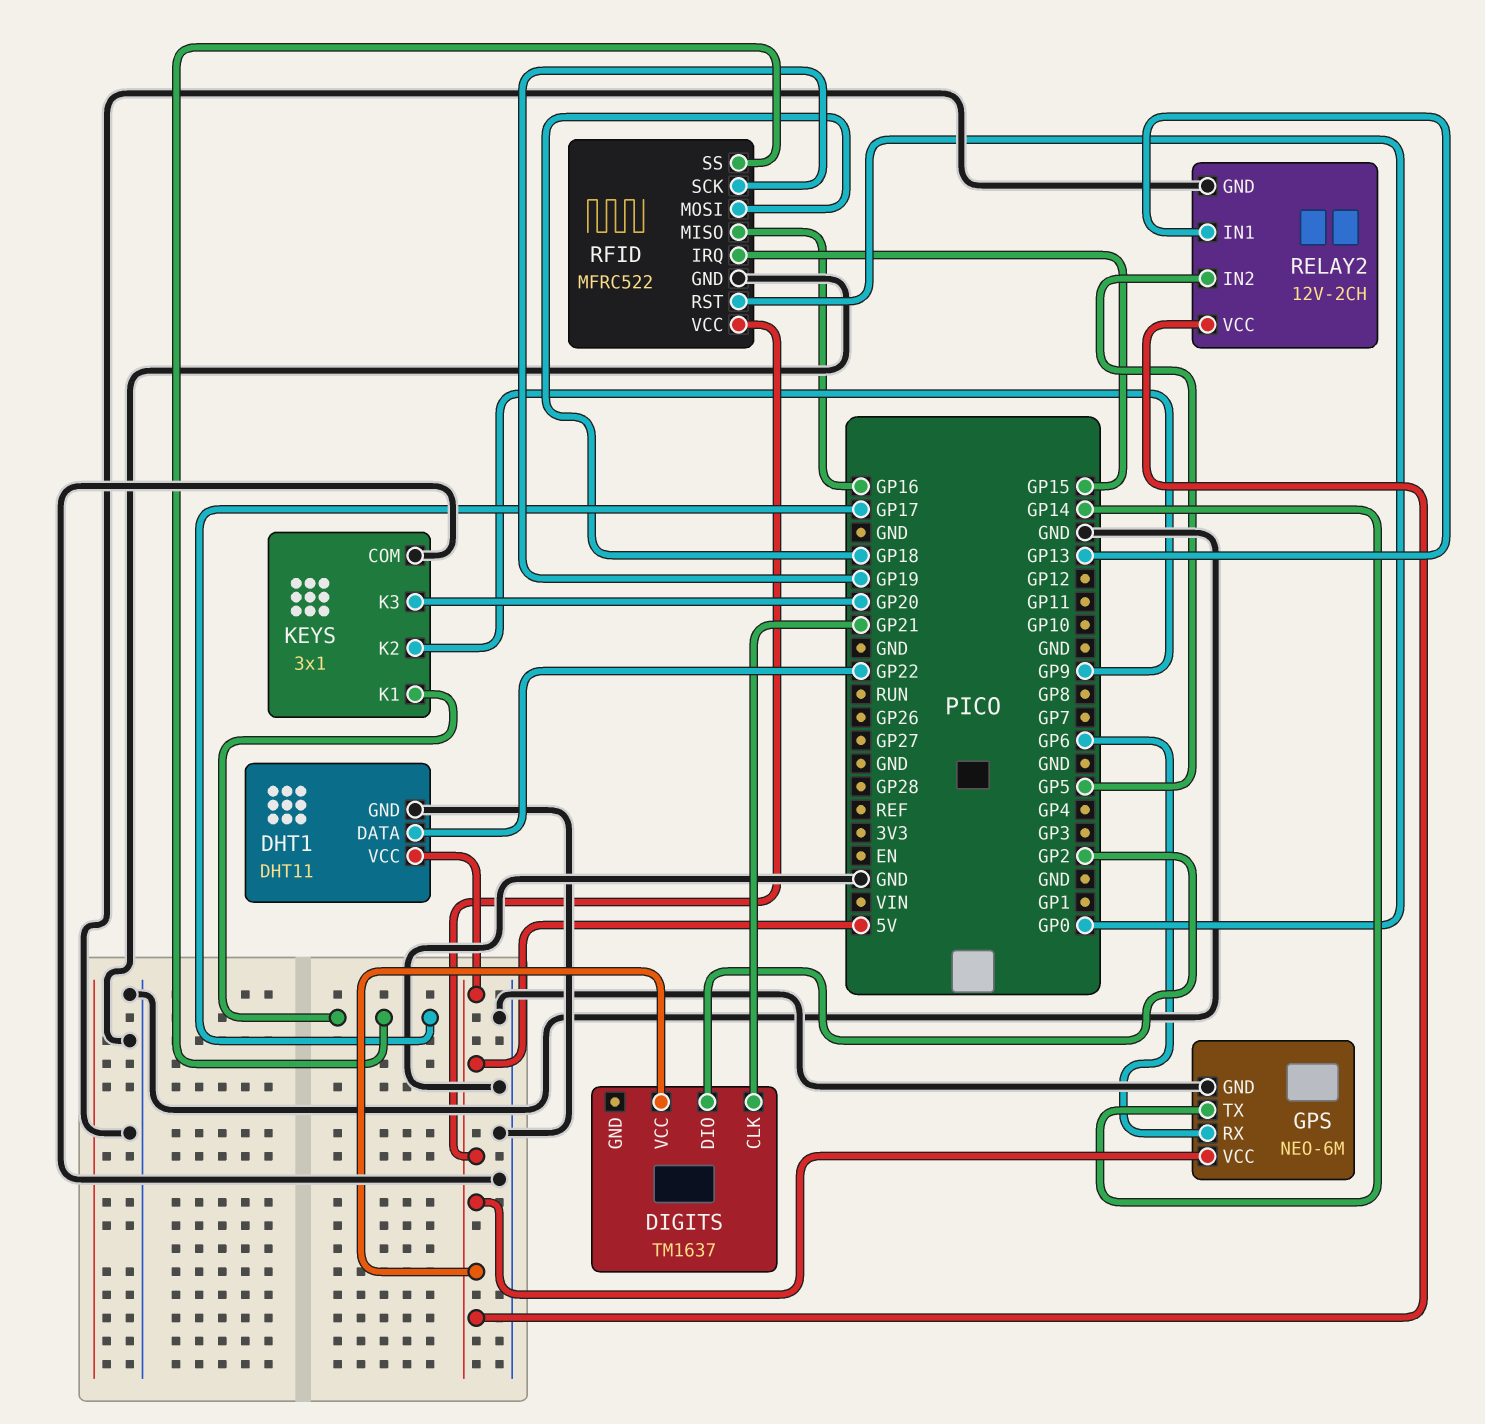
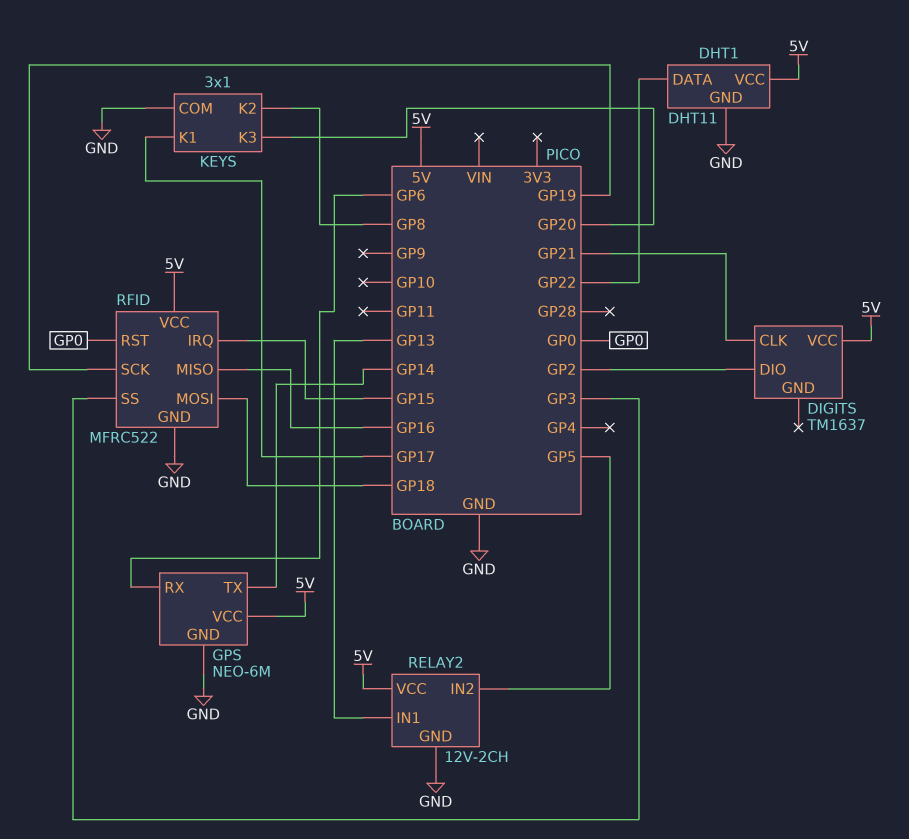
KEYS pin K2: GP9 -> GP8
RFID pin SS: GP17 -> GP3

